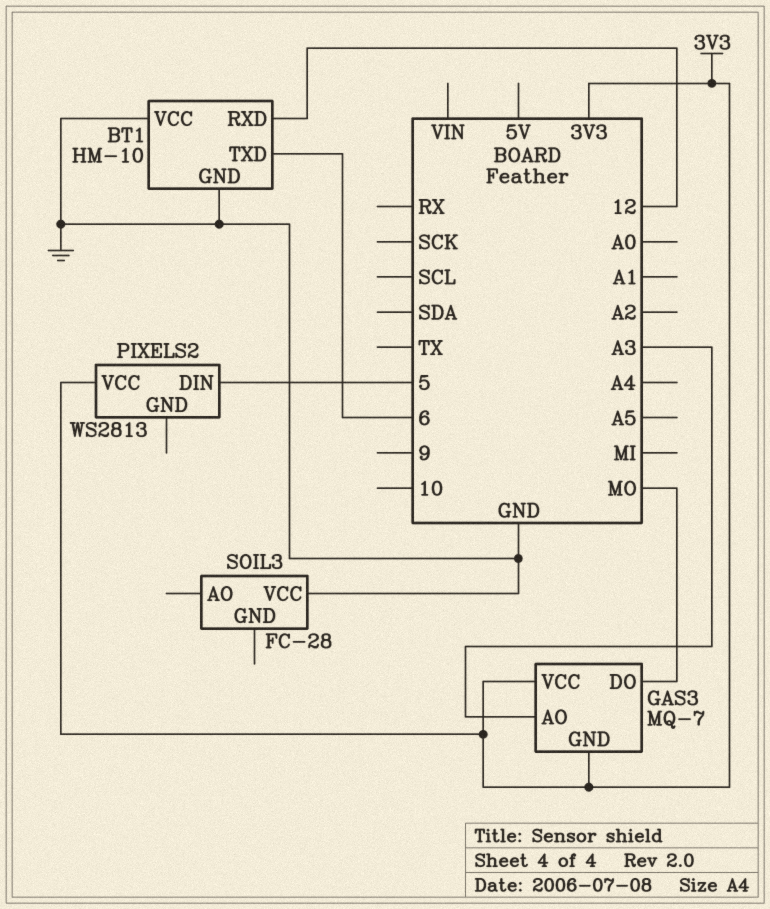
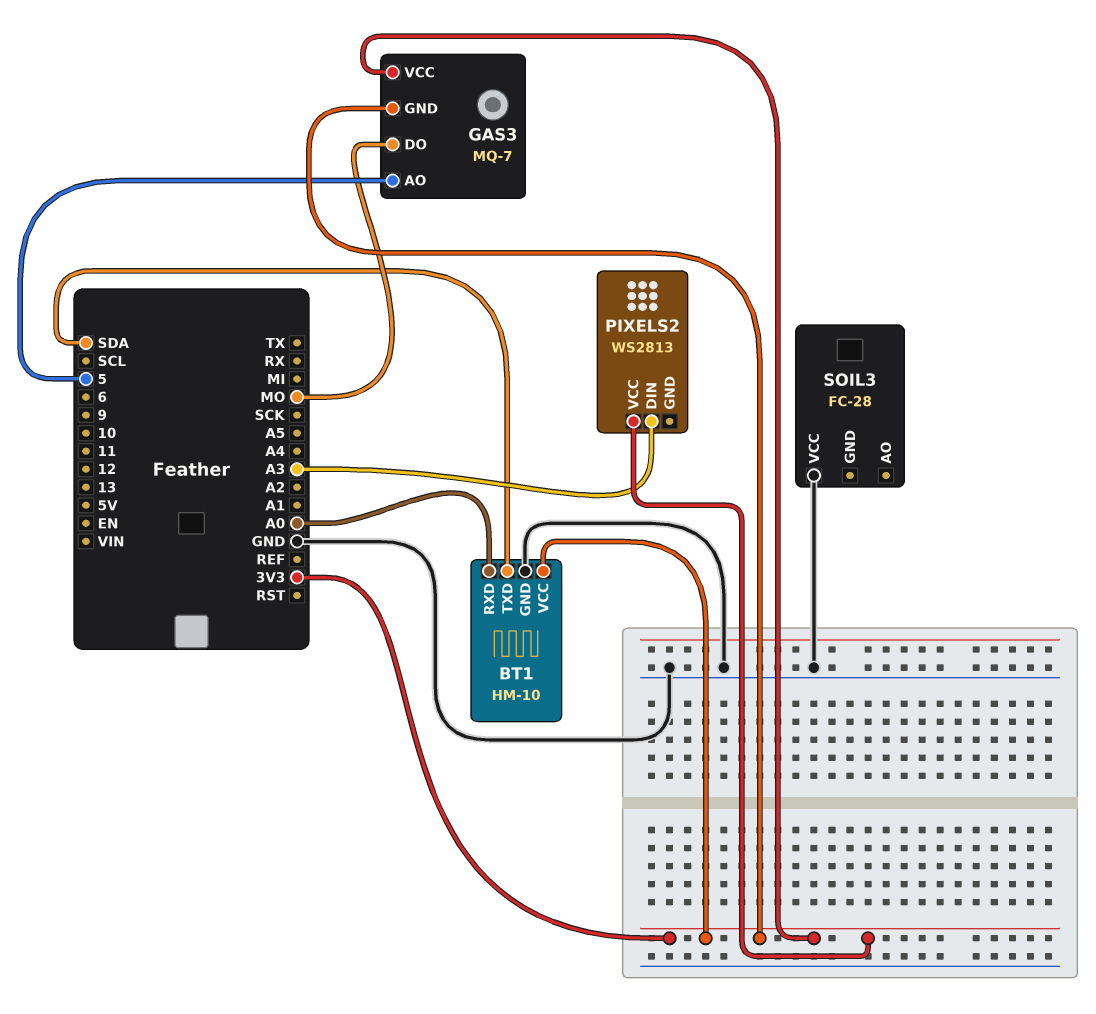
BT1 pin RXD: 12 -> A0
BT1 pin TXD: 6 -> SDA
BT1 pin VCC: GND -> 3V3
GAS3 pin AO: A3 -> 5
PIXELS2 pin DIN: 5 -> A3

